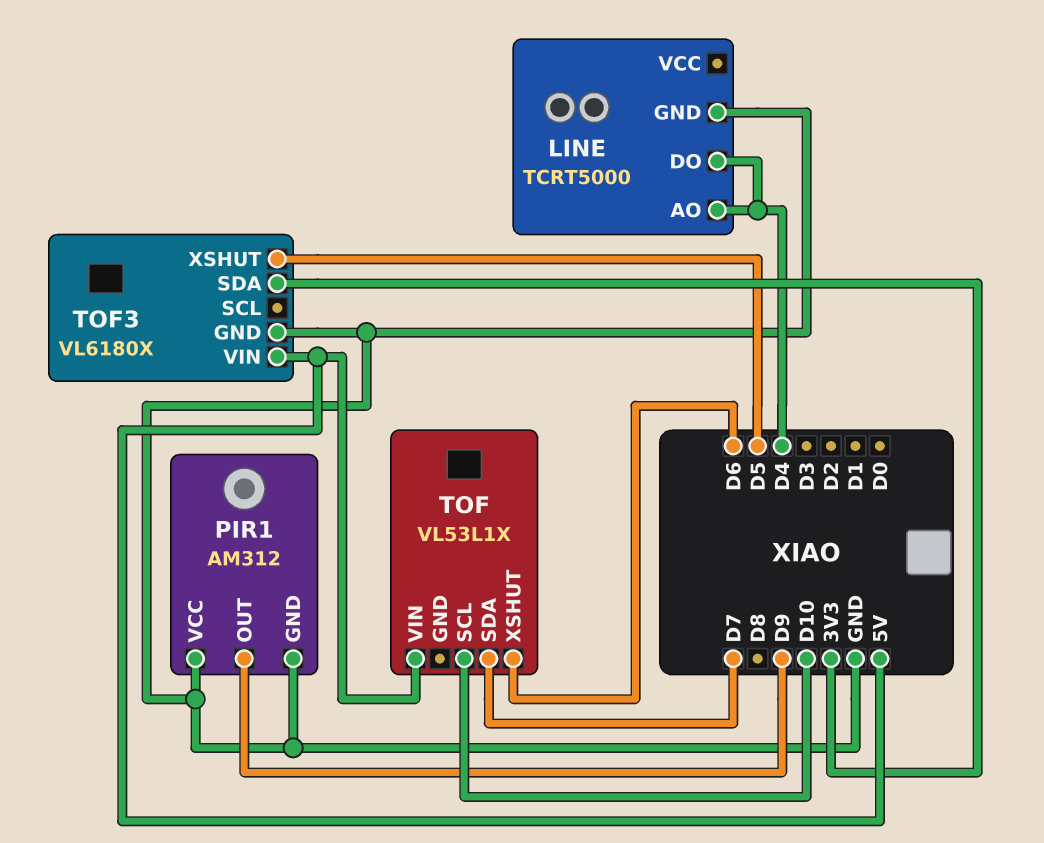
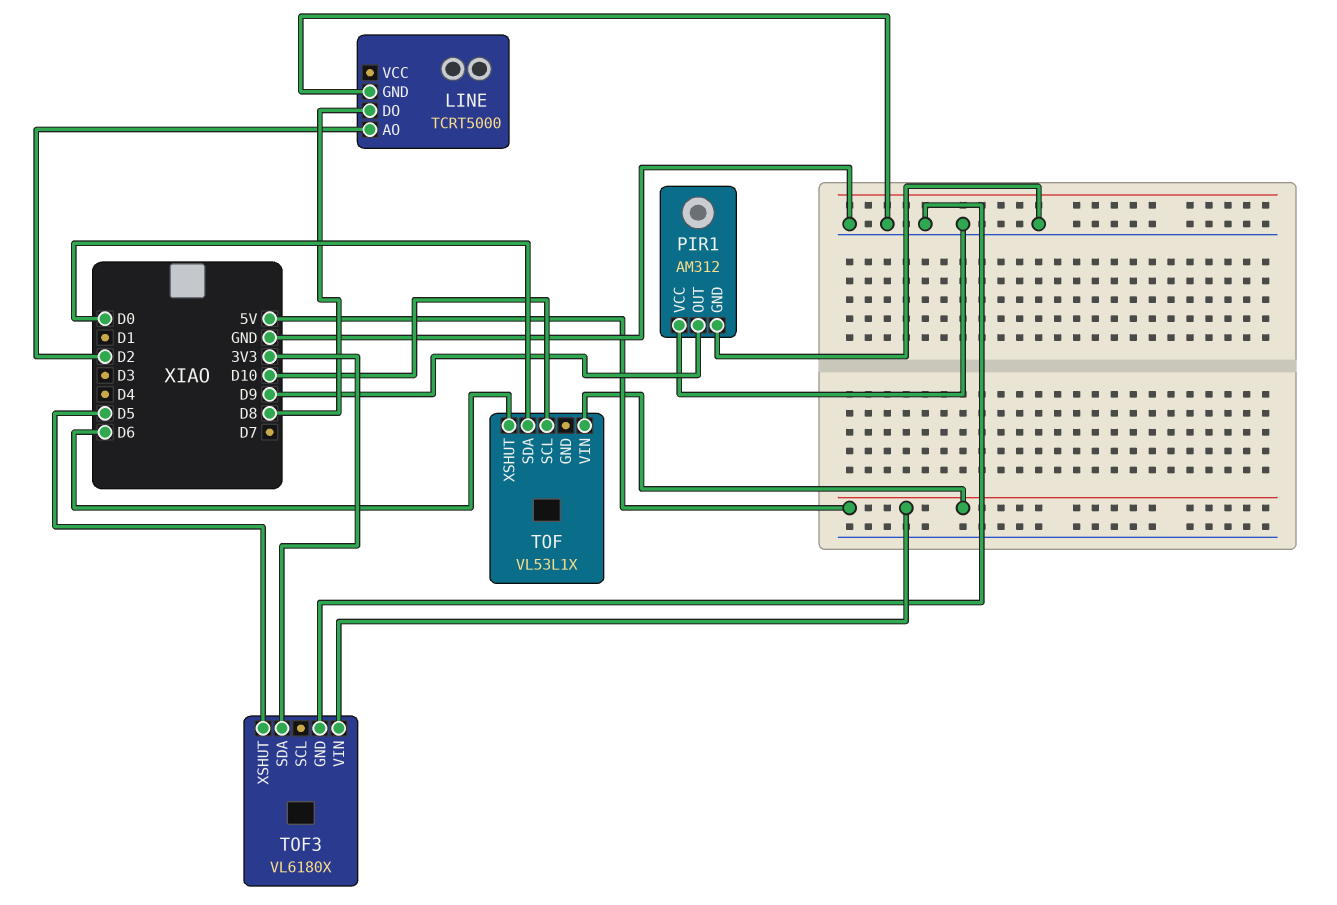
LINE pin AO: D4 -> D2
LINE pin DO: D4 -> D8
TOF pin SDA: D7 -> D0

